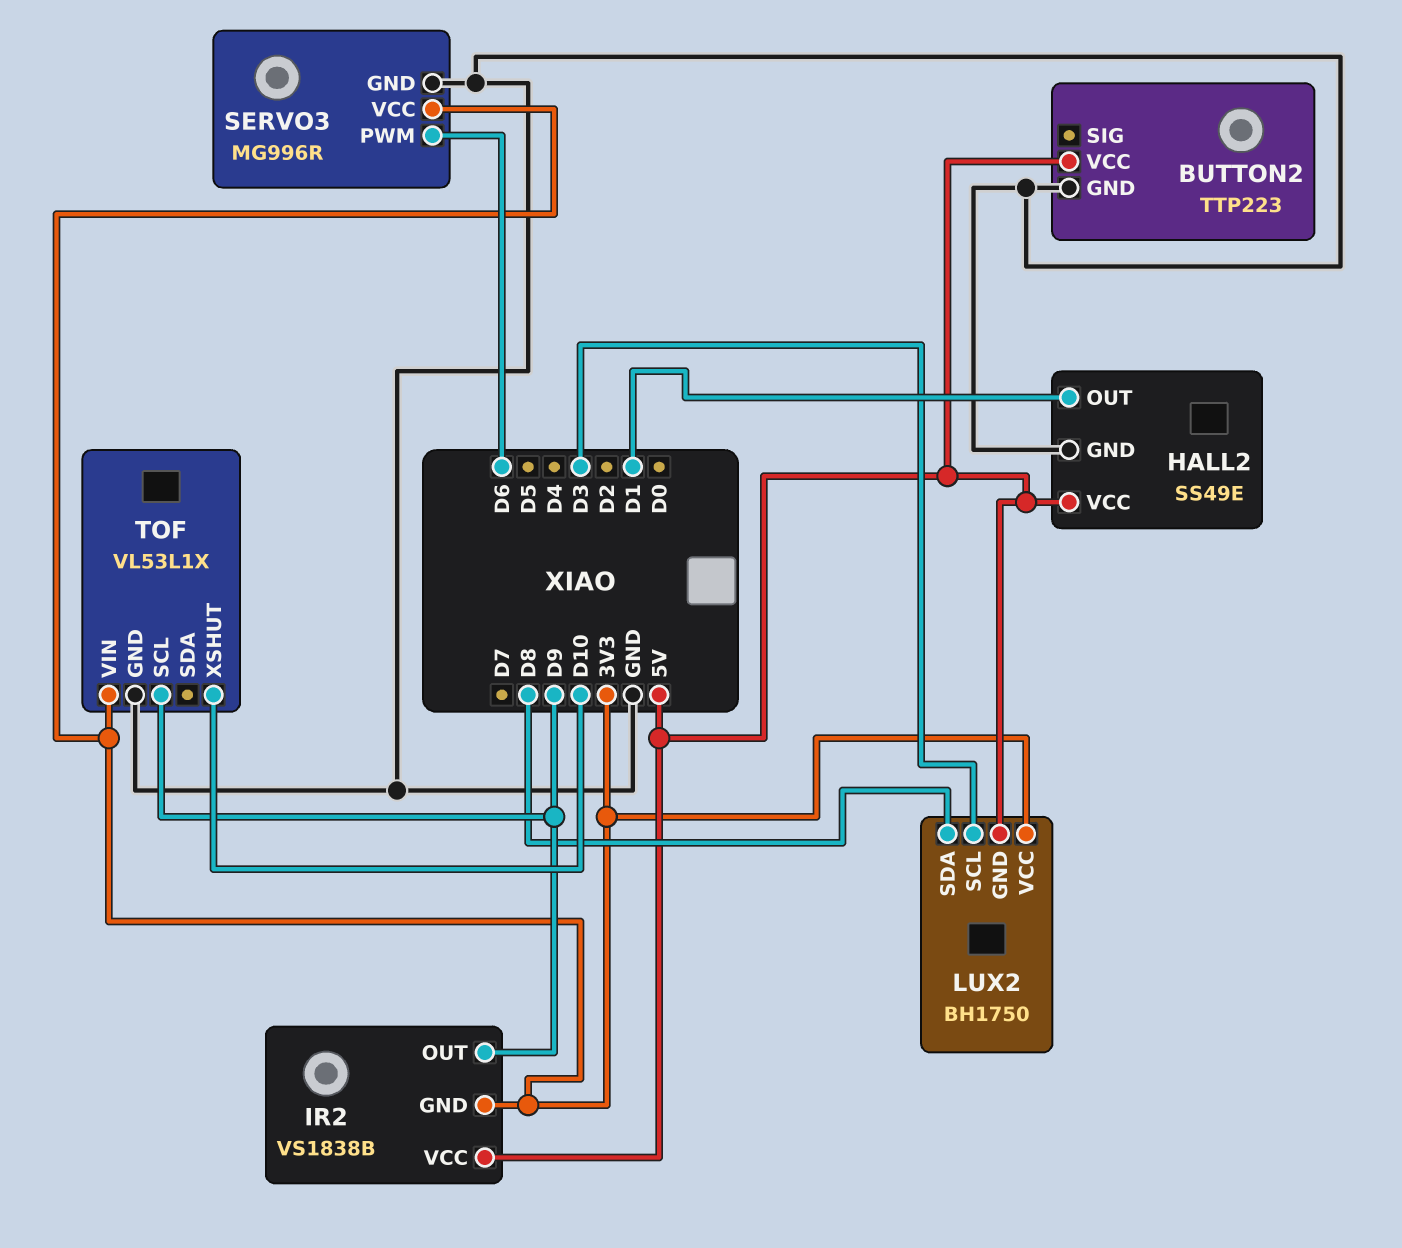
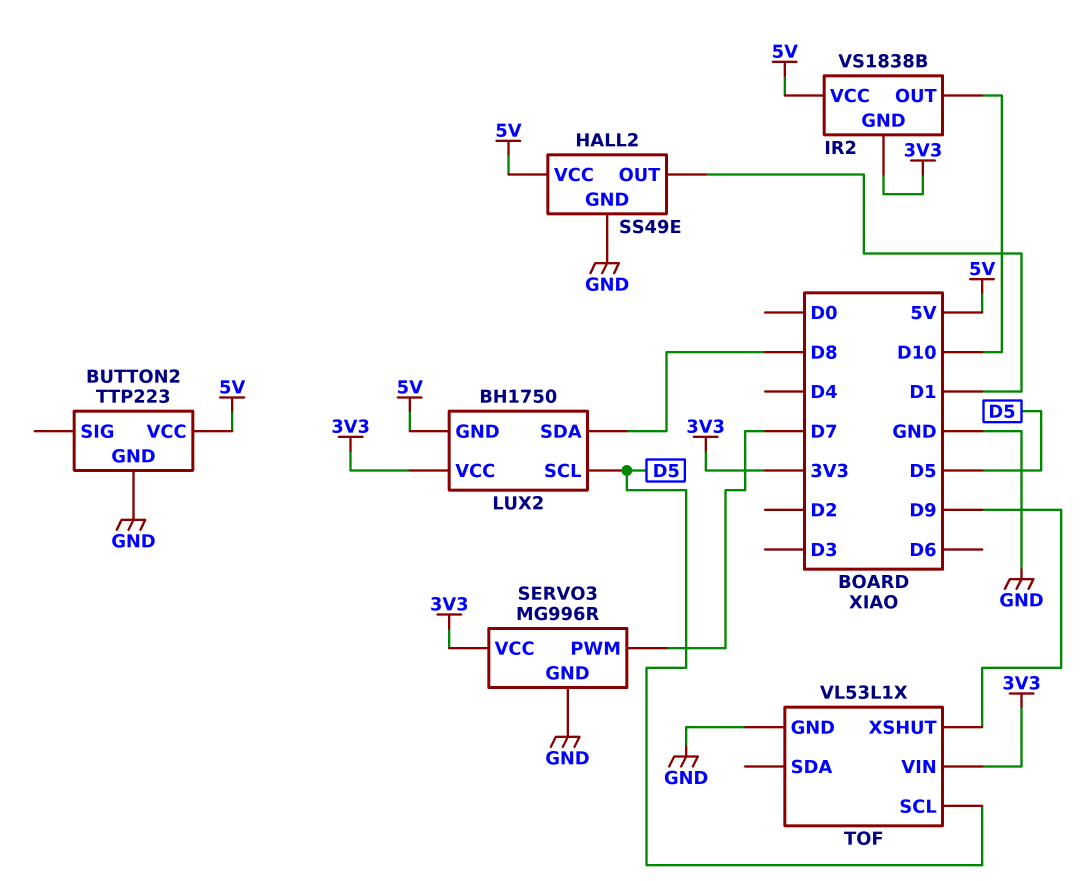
IR2 pin OUT: D9 -> D10
LUX2 pin SCL: D3 -> D5
SERVO3 pin PWM: D6 -> D7
TOF pin SCL: D9 -> D5
TOF pin XSHUT: D10 -> D9

